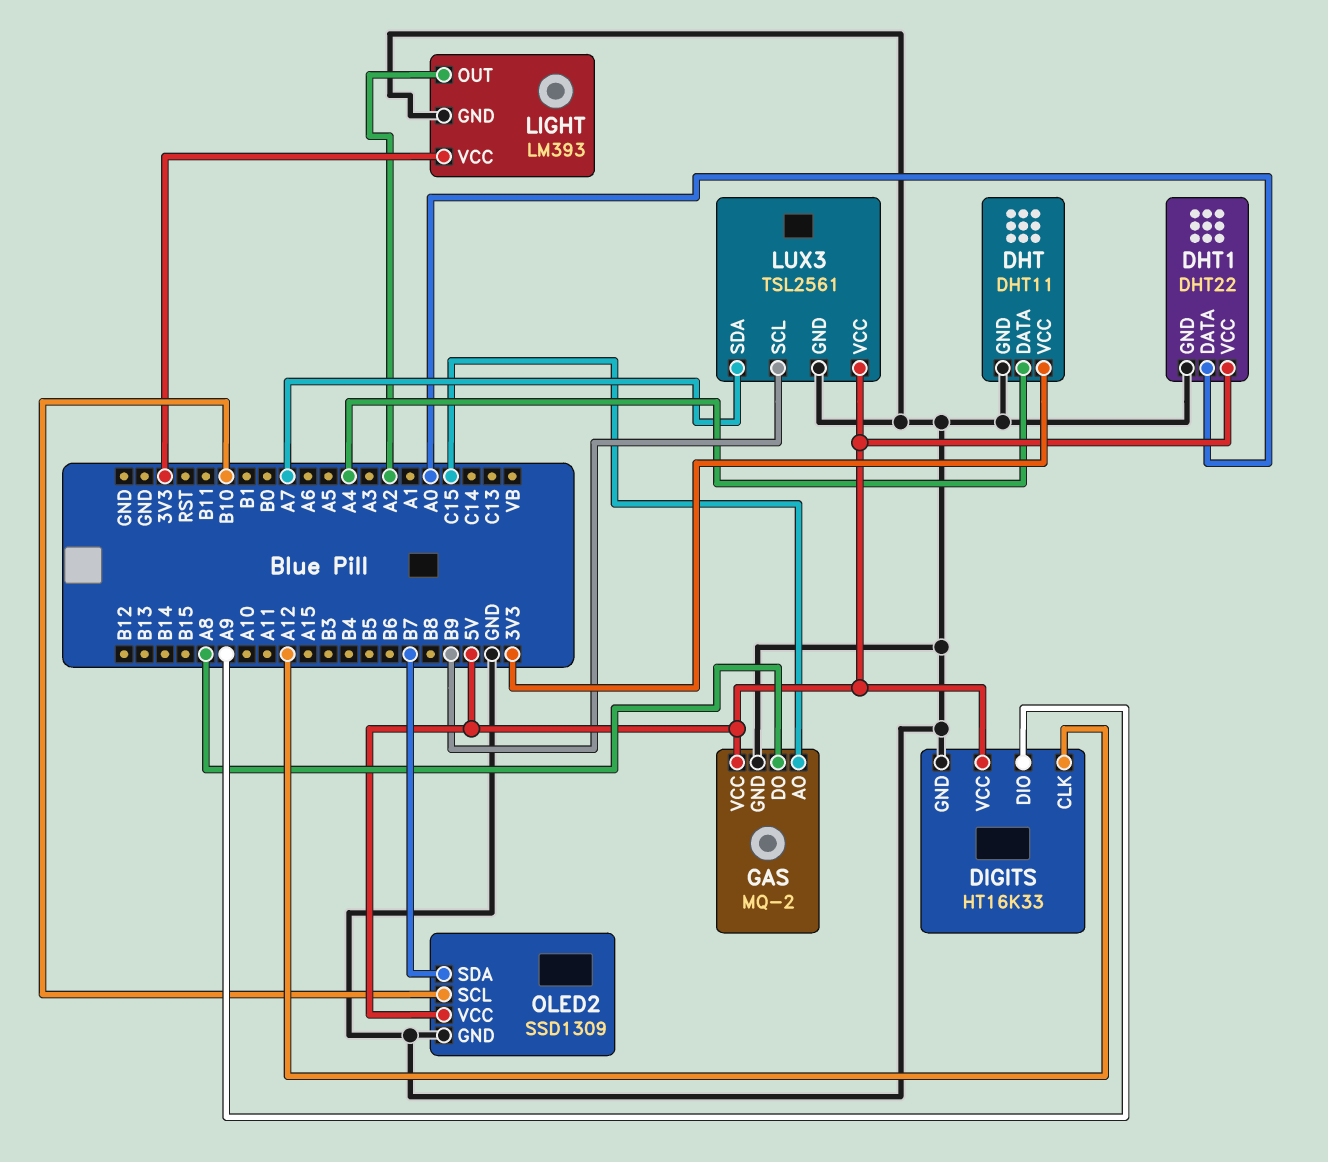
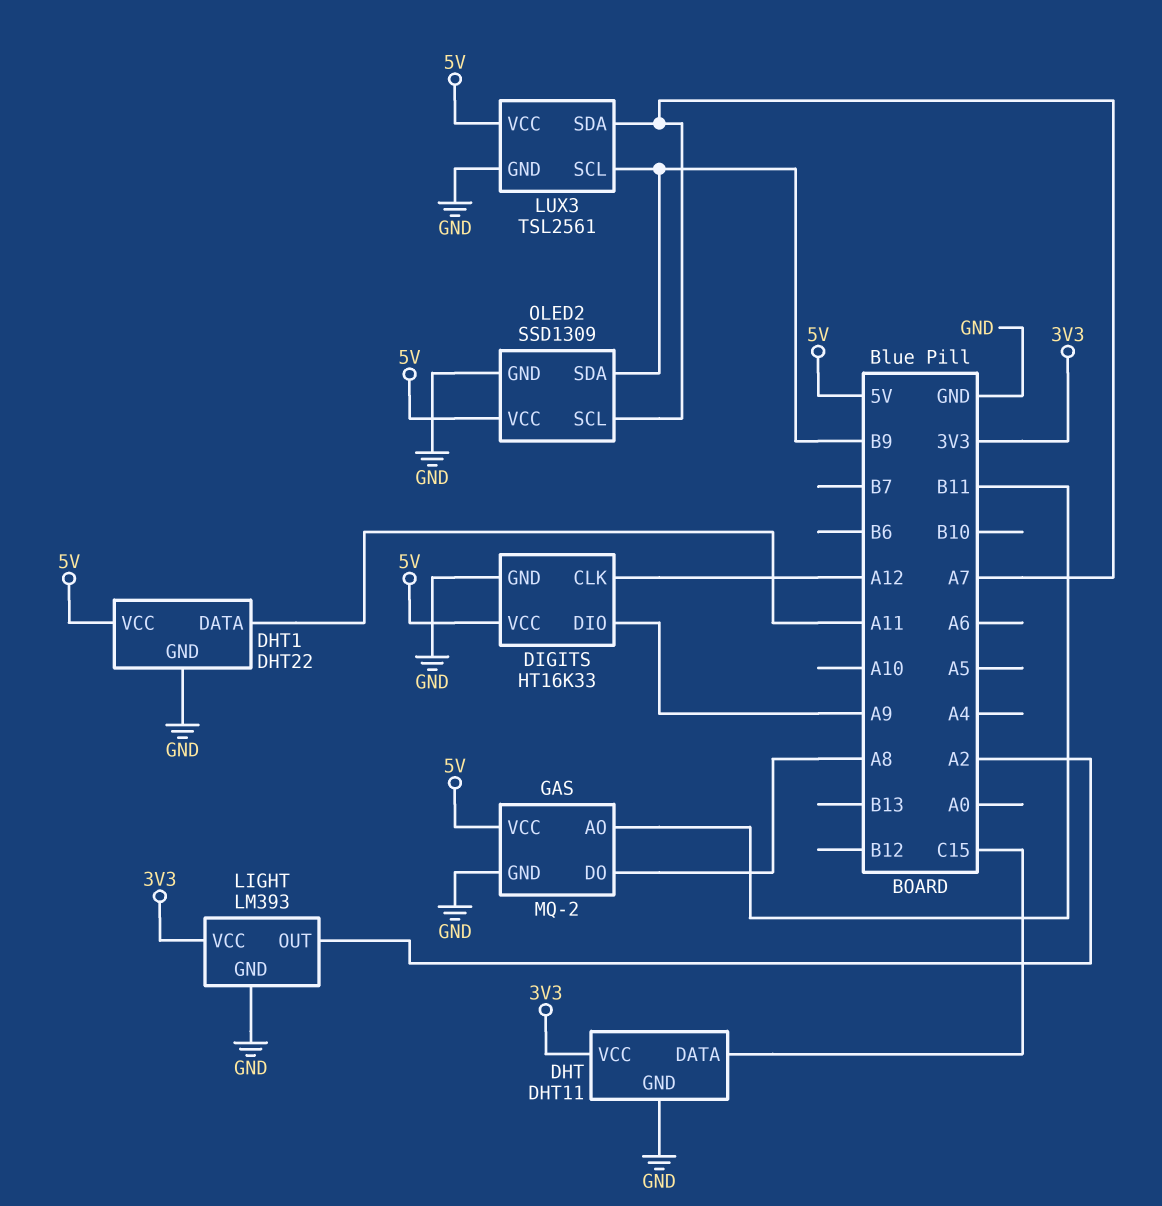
DHT pin DATA: A4 -> C15
DHT1 pin DATA: A0 -> A11
GAS pin AO: C15 -> B11
OLED2 pin SCL: B10 -> A7
OLED2 pin SDA: B7 -> B9

